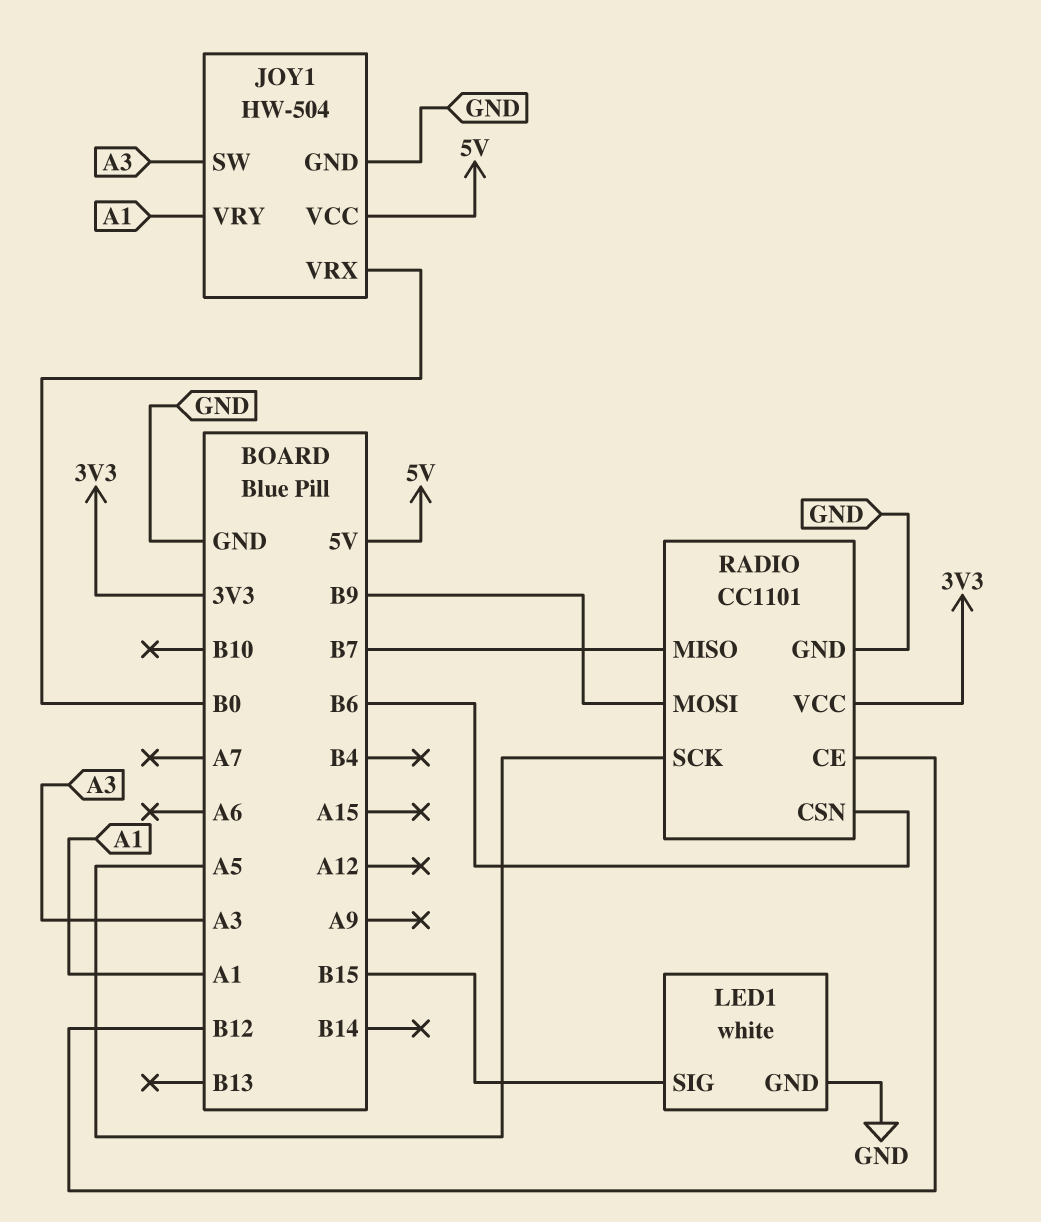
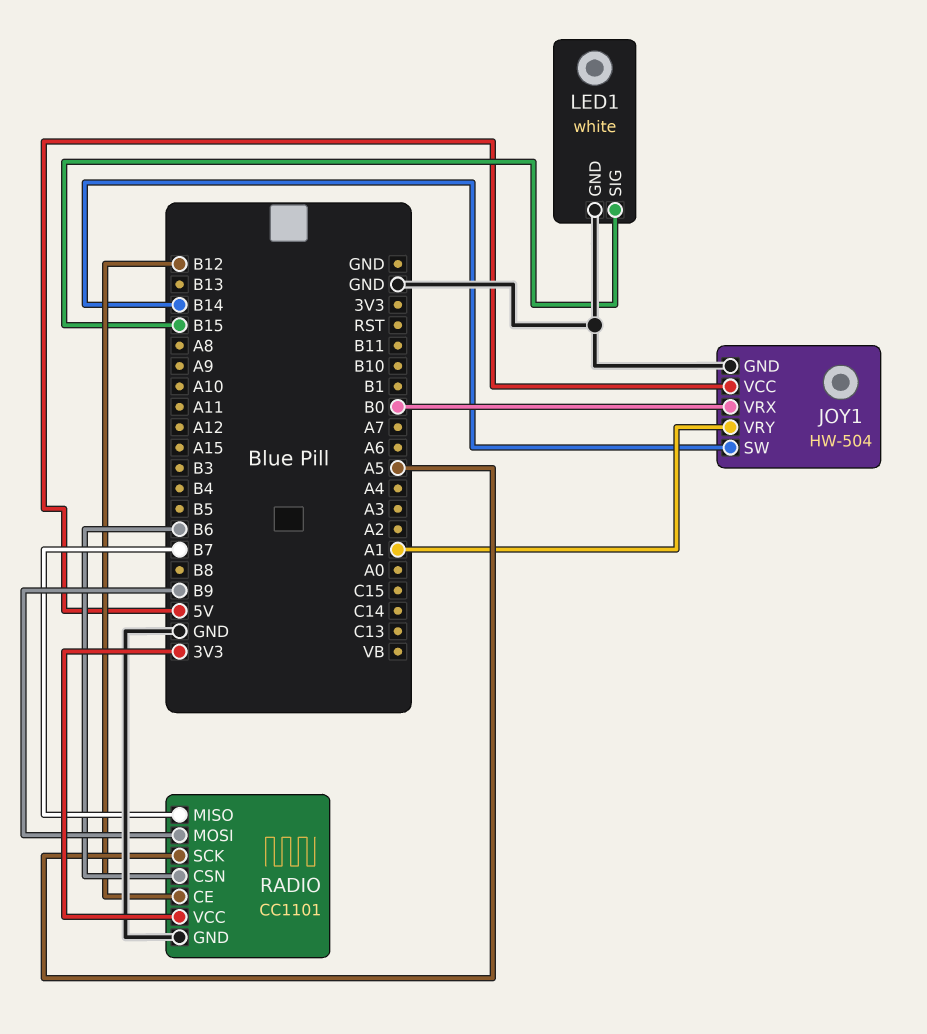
JOY1 pin SW: A3 -> B14

